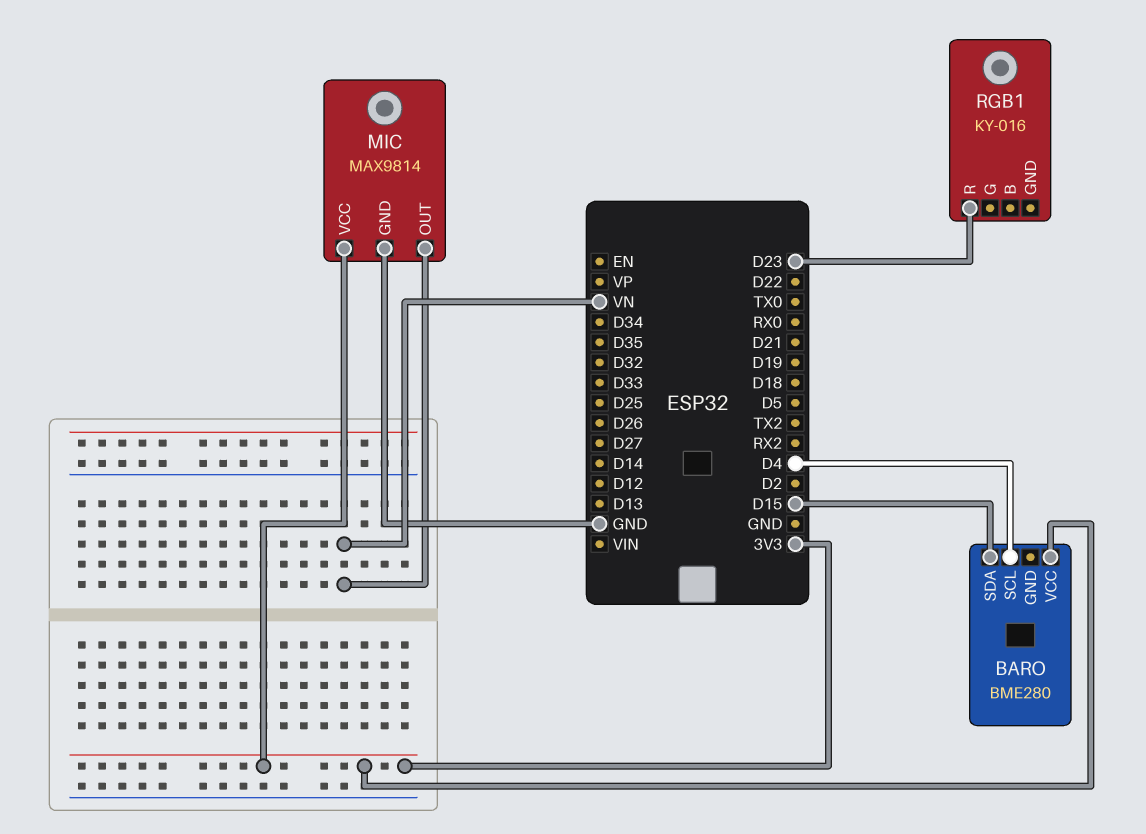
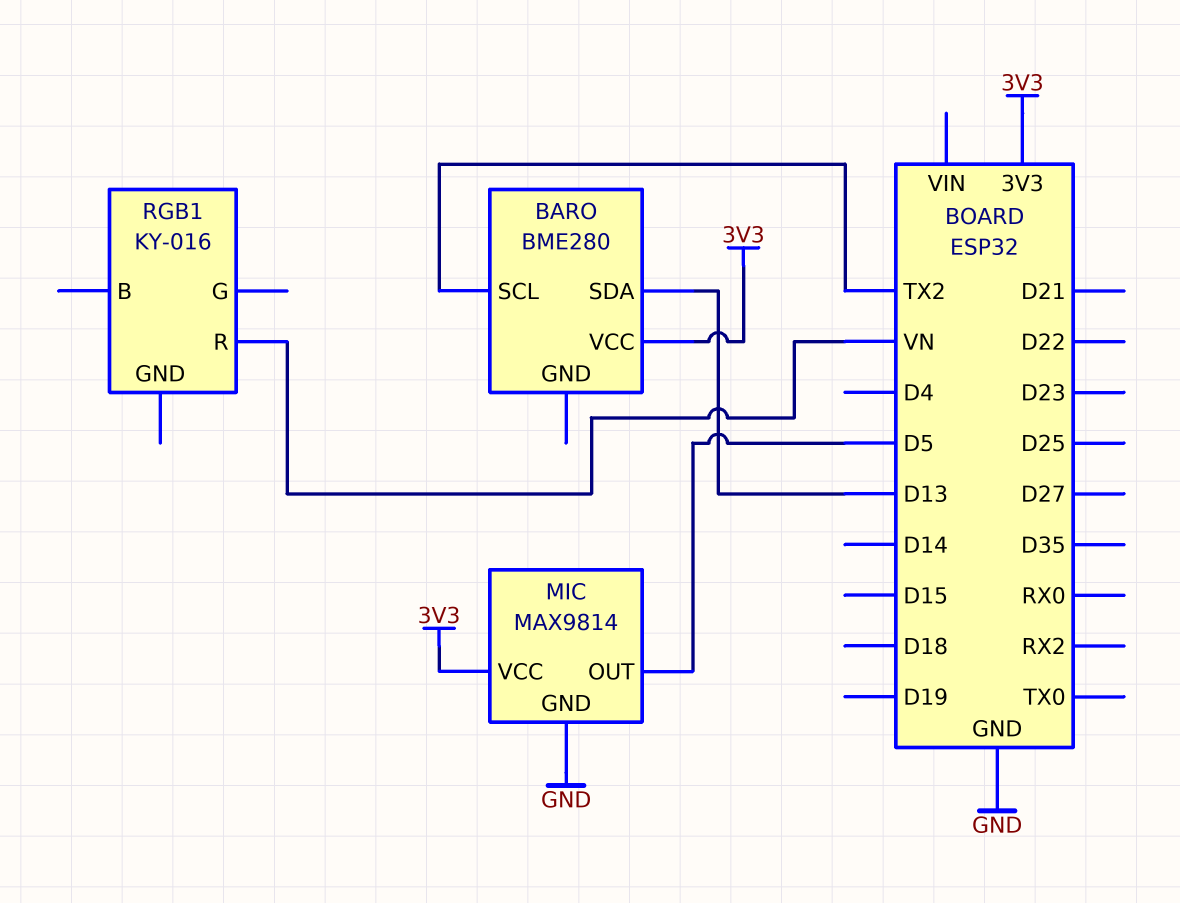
BARO pin SCL: D4 -> TX2
BARO pin SDA: D15 -> D13
MIC pin OUT: VN -> D5
RGB1 pin R: D23 -> VN

